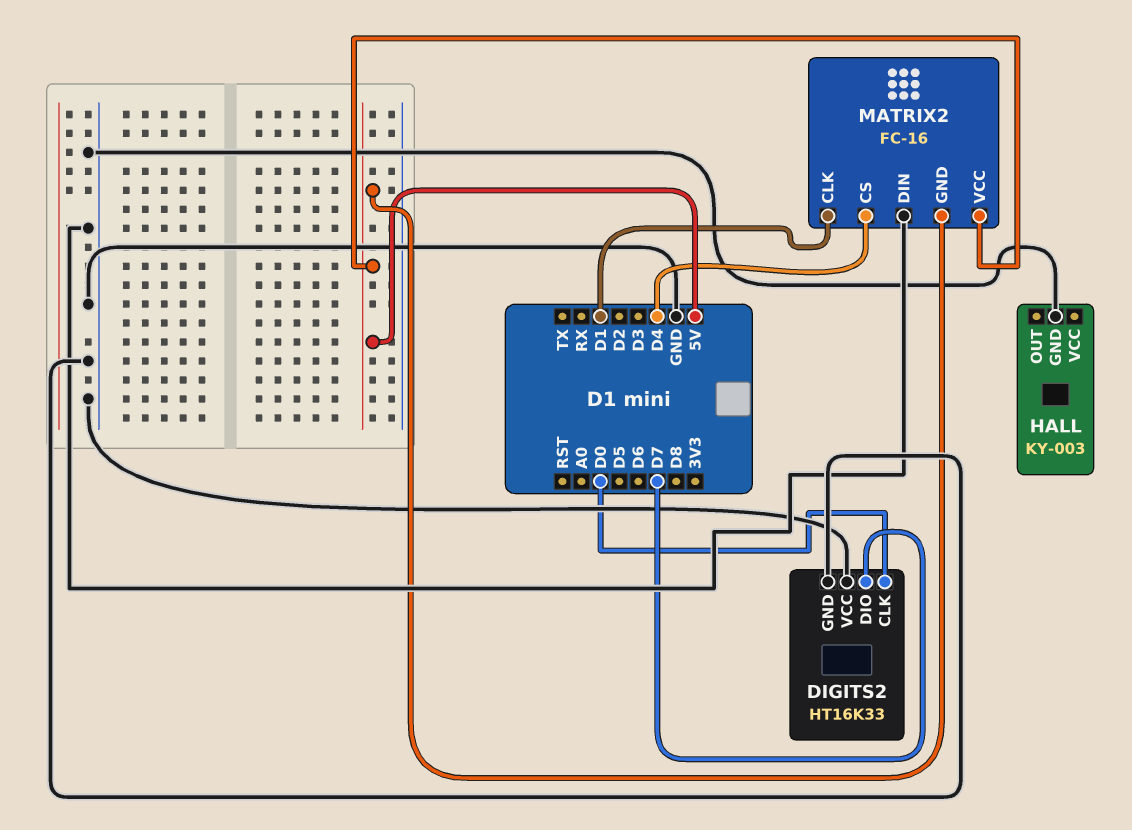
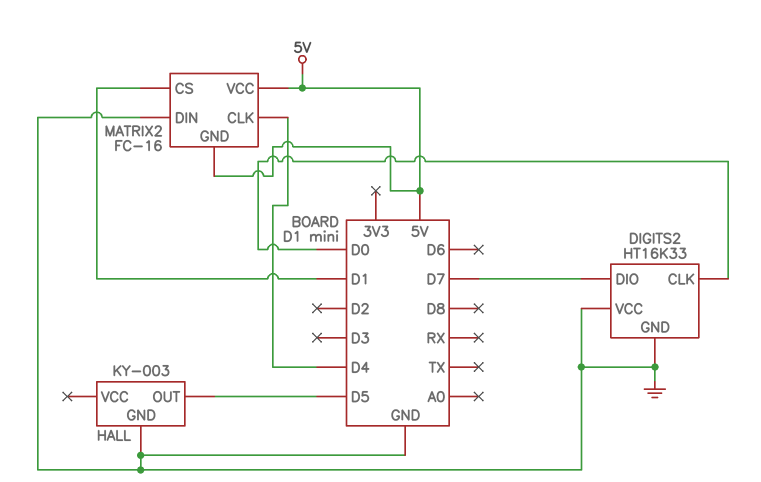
HALL pin OUT: none -> D5
MATRIX2 pin CLK: D1 -> D4
MATRIX2 pin CS: D4 -> D1

